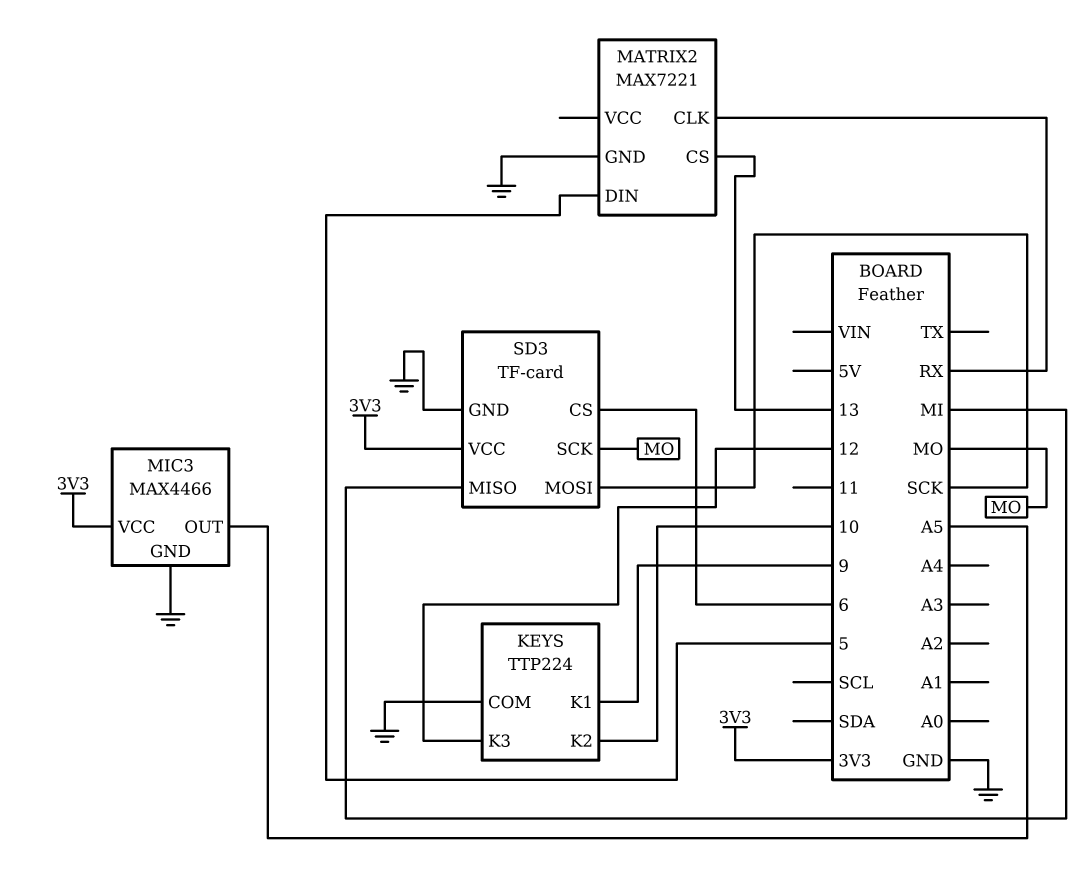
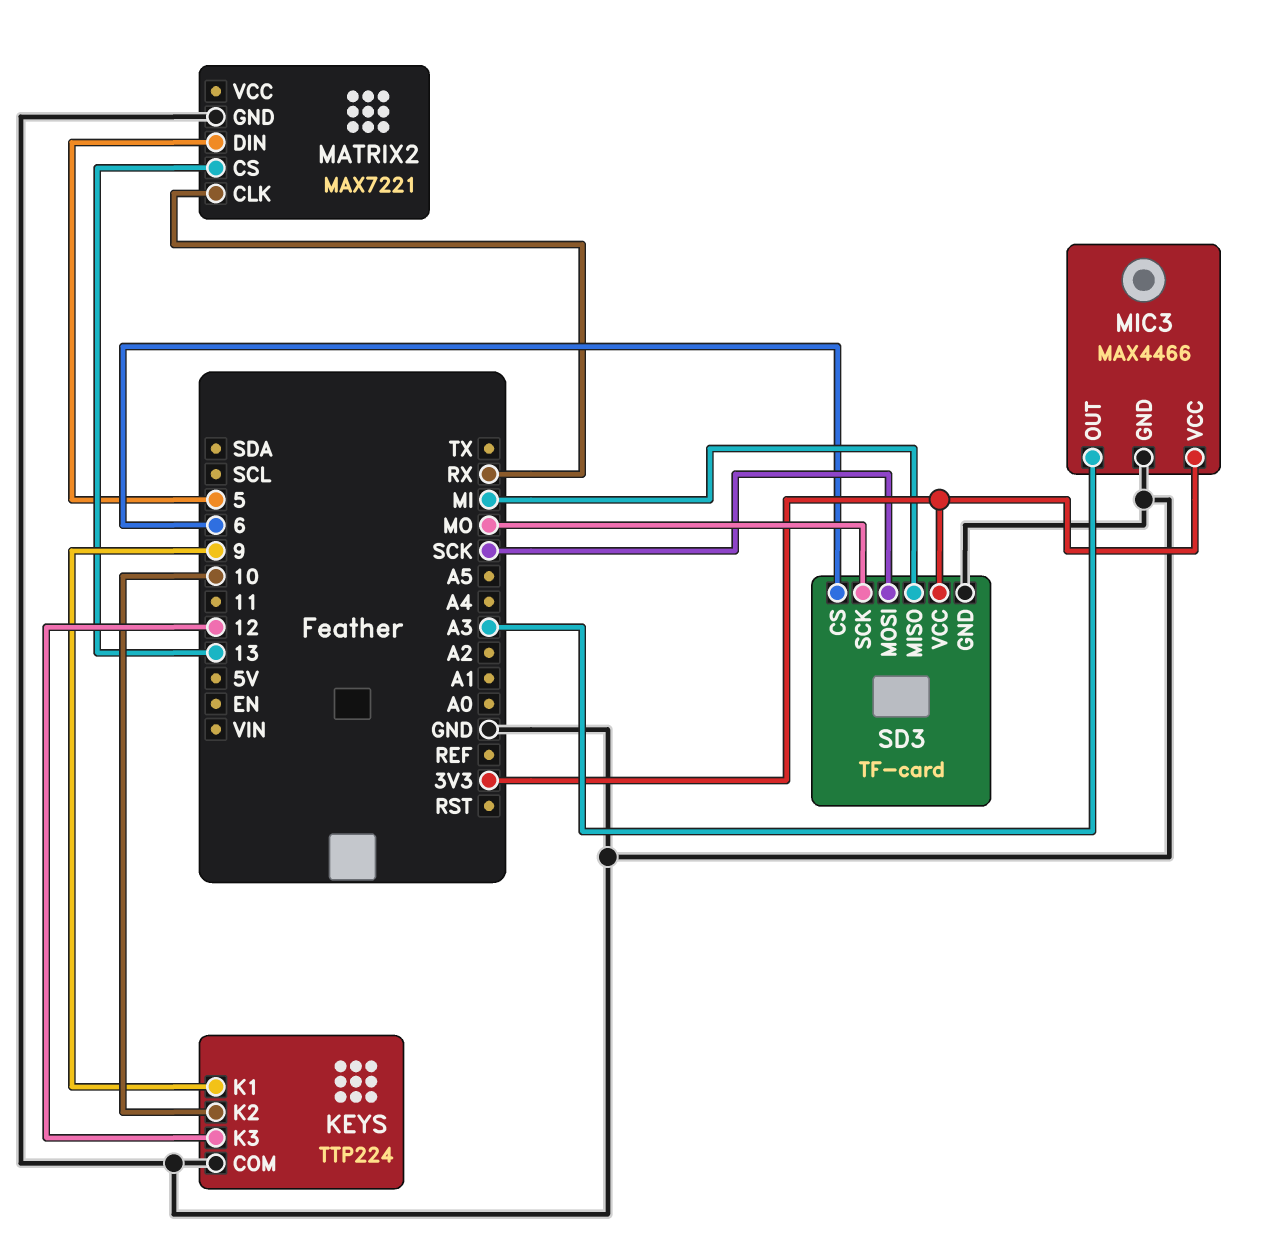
MIC3 pin OUT: A5 -> A3

